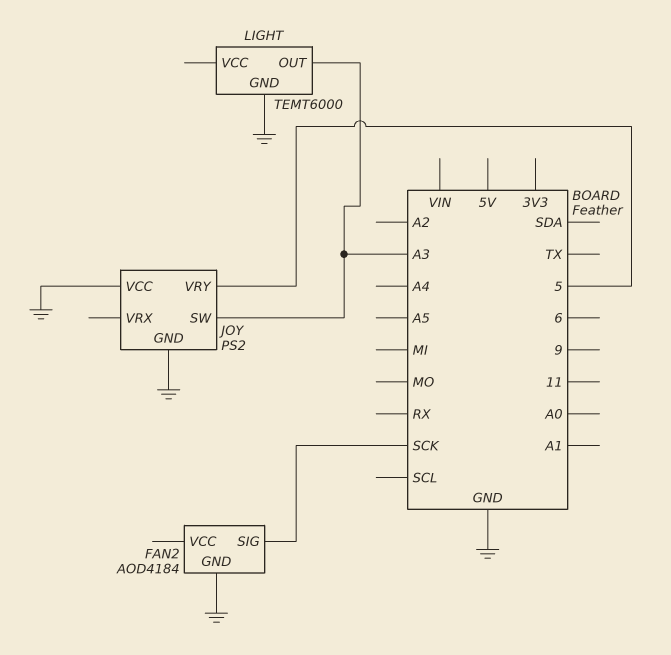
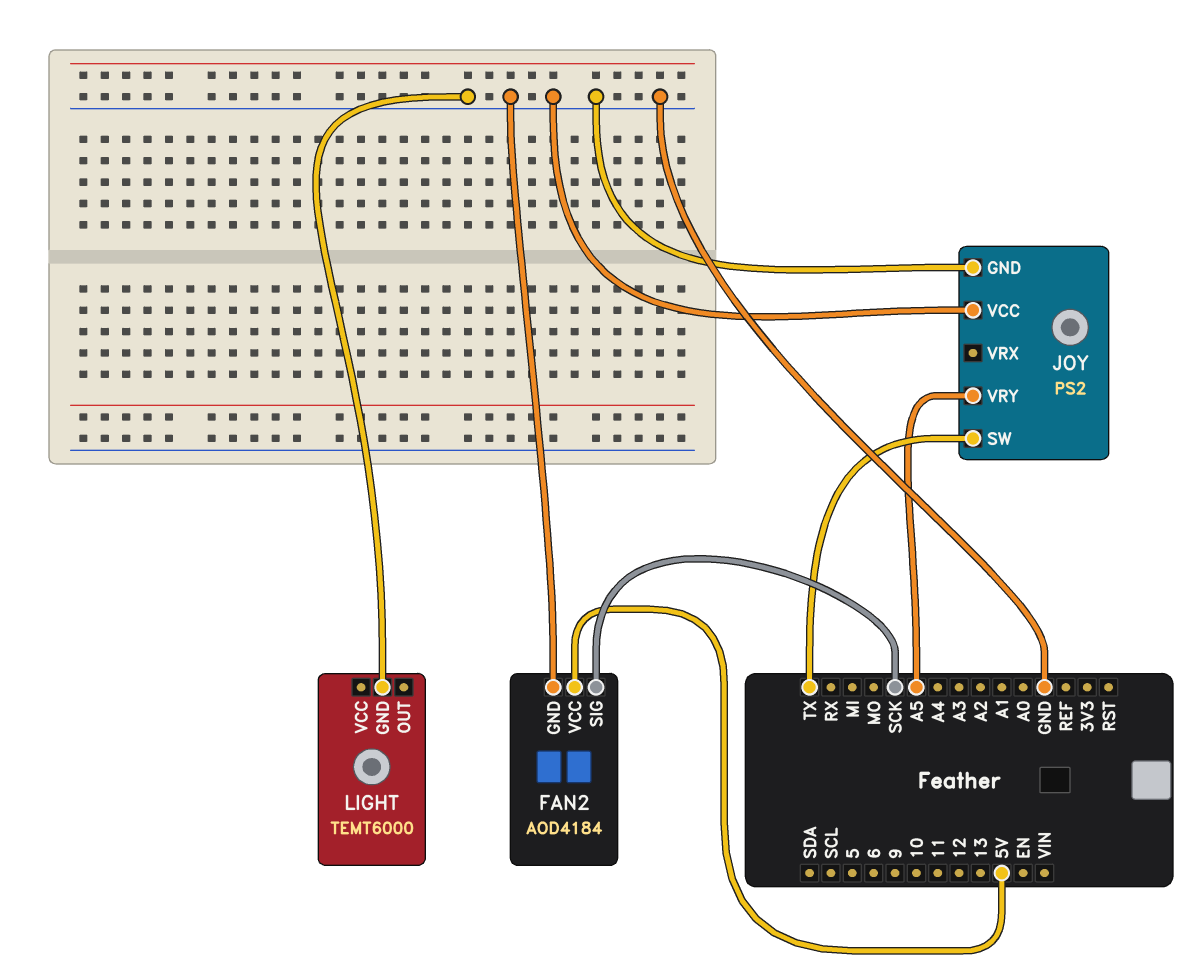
FAN2 pin VCC: none -> 5V
JOY pin SW: A3 -> TX
JOY pin VRY: 5 -> A5
LIGHT pin OUT: A3 -> none

